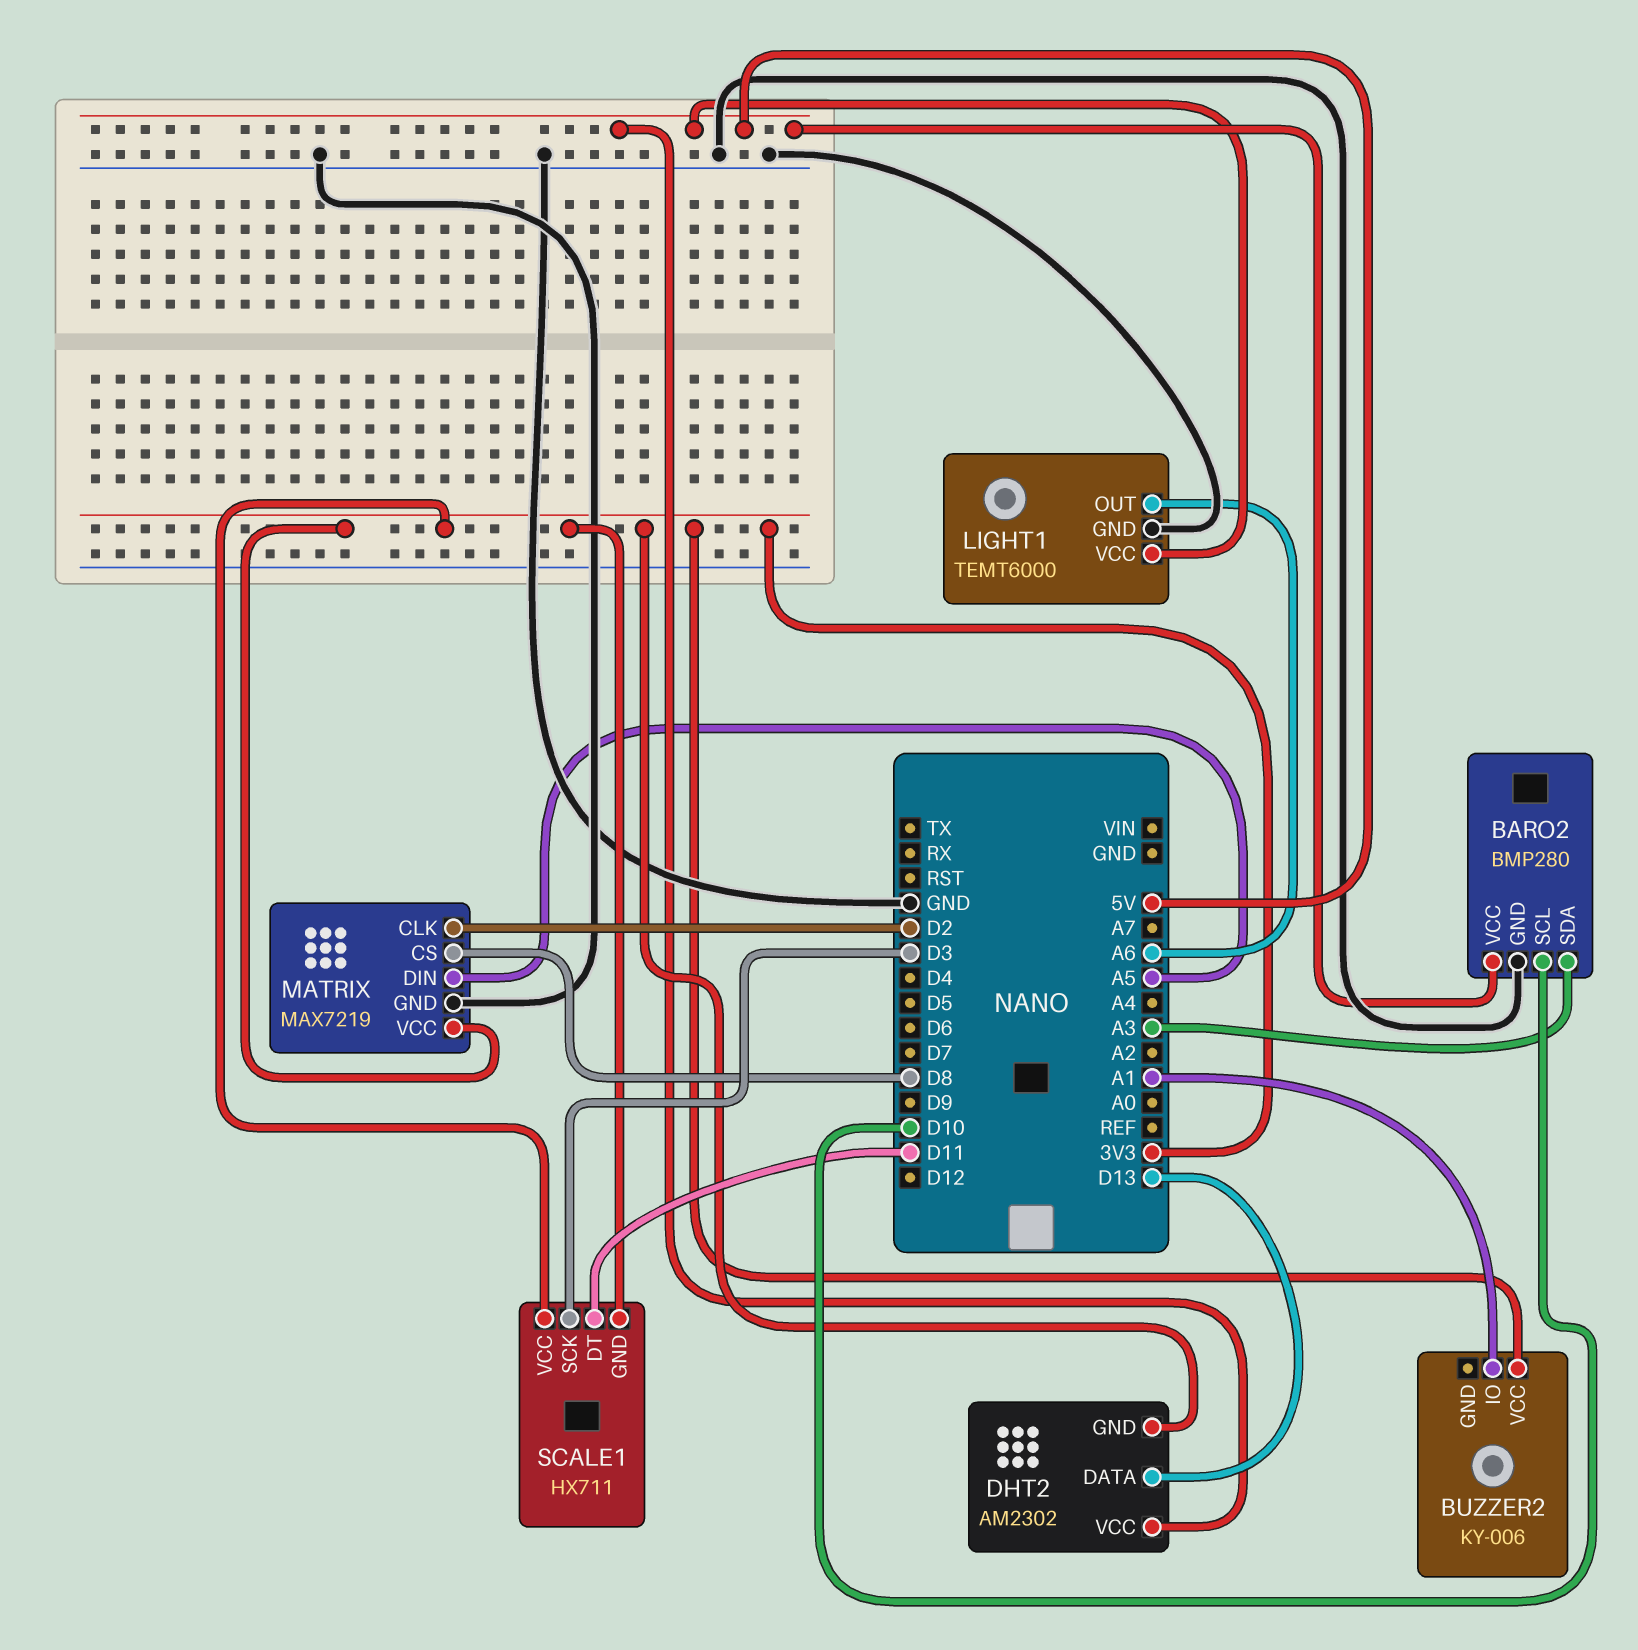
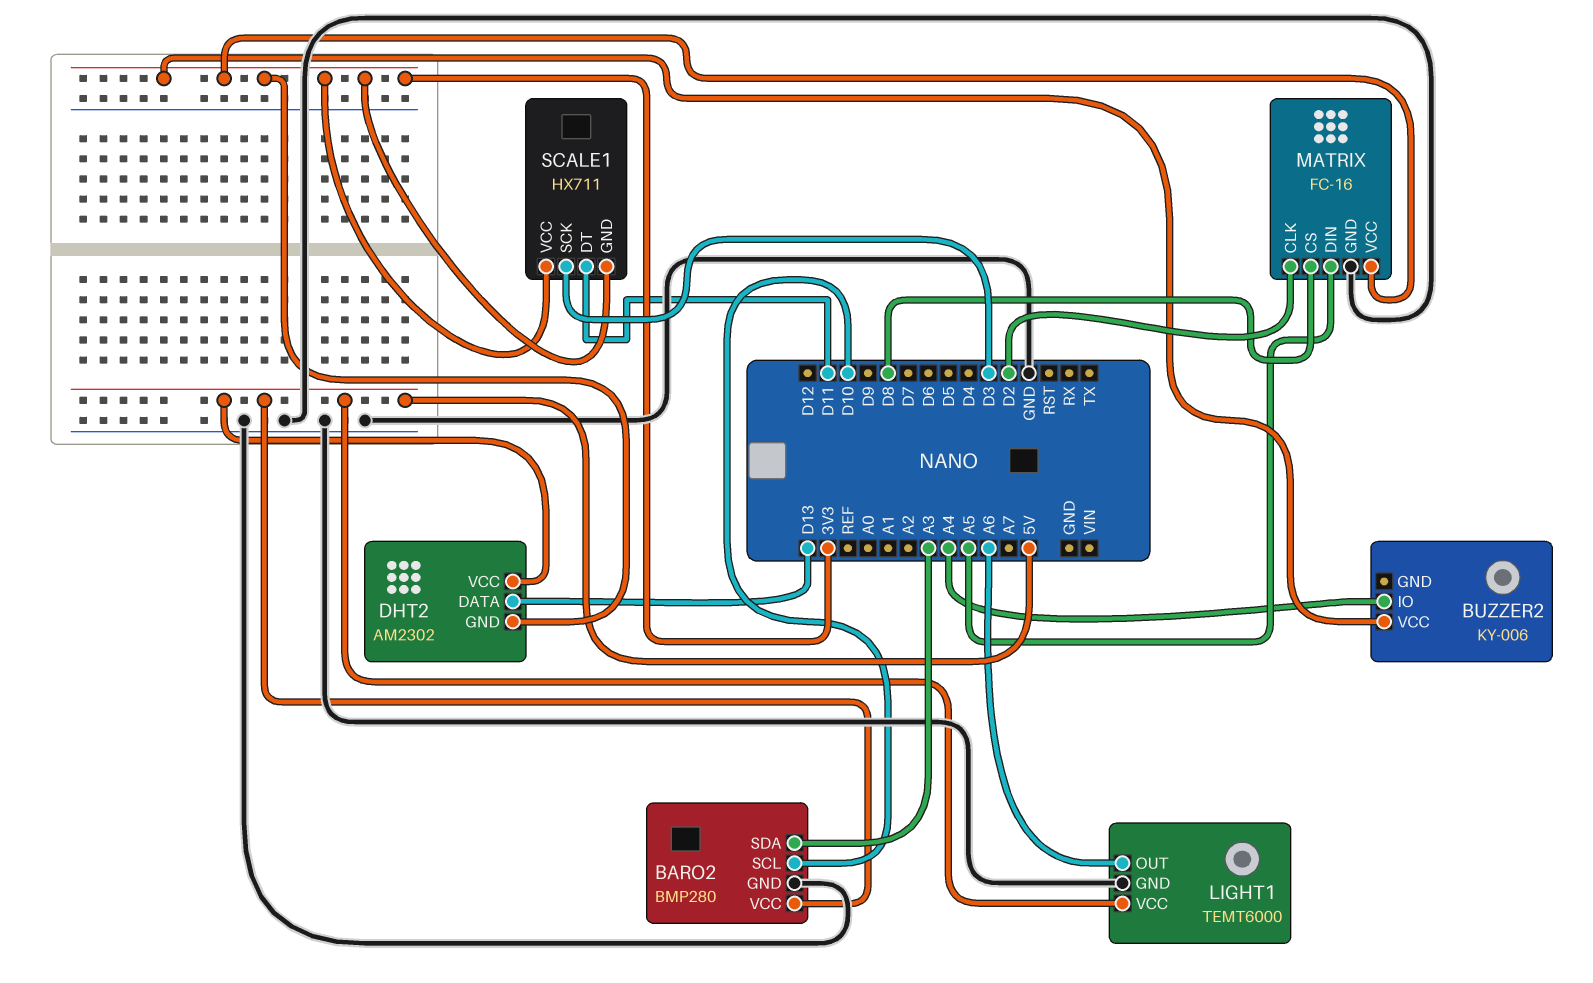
BUZZER2 pin IO: A1 -> A4
MATRIX: MAX7219 -> FC-16

